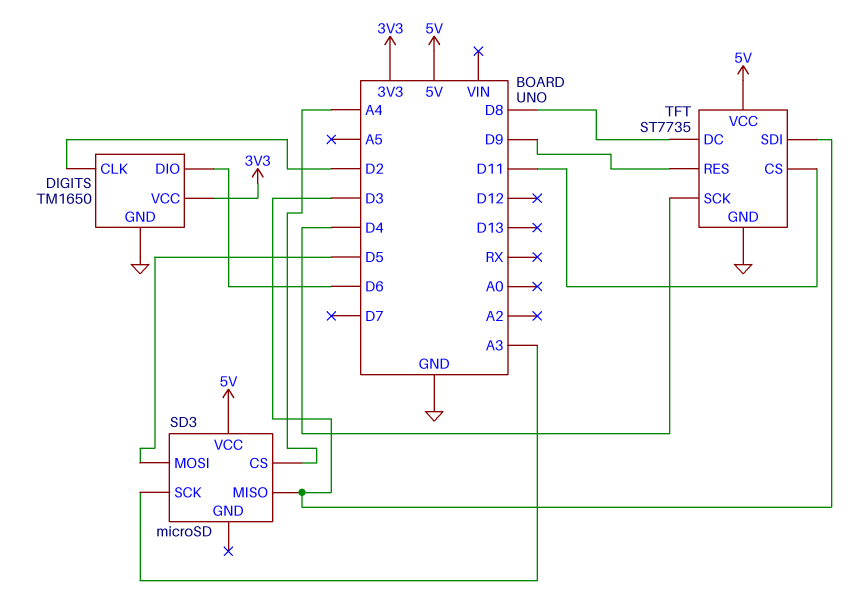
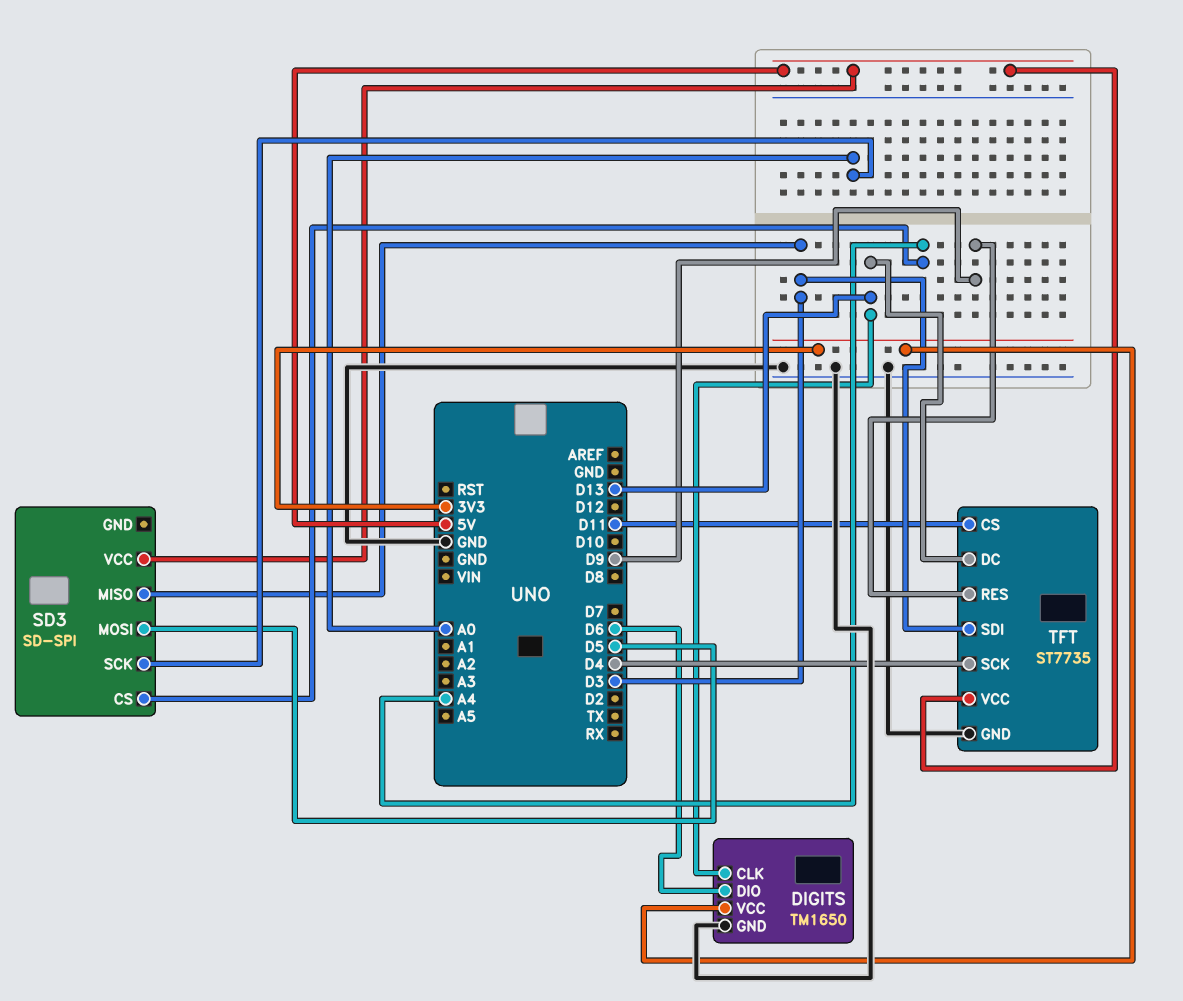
DIGITS pin CLK: D2 -> D13
SD3: microSD -> SD-SPI
SD3 pin SCK: A3 -> A0
TFT pin DC: D8 -> D13

